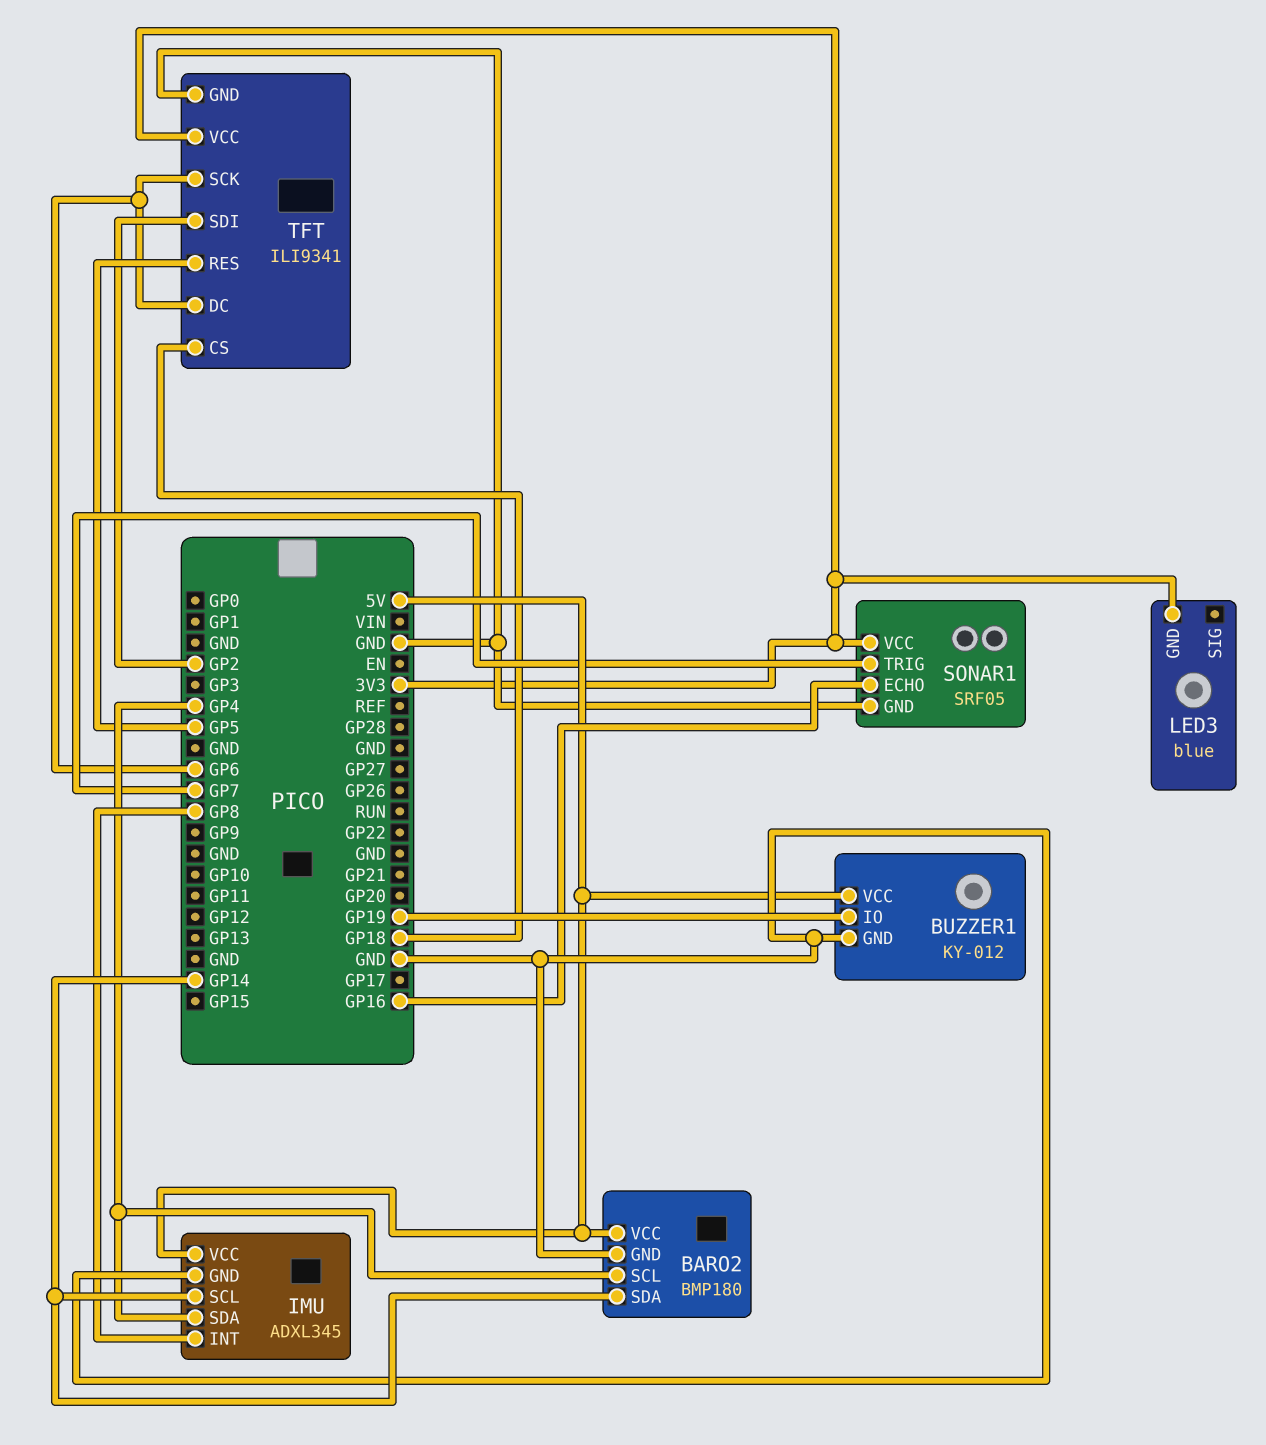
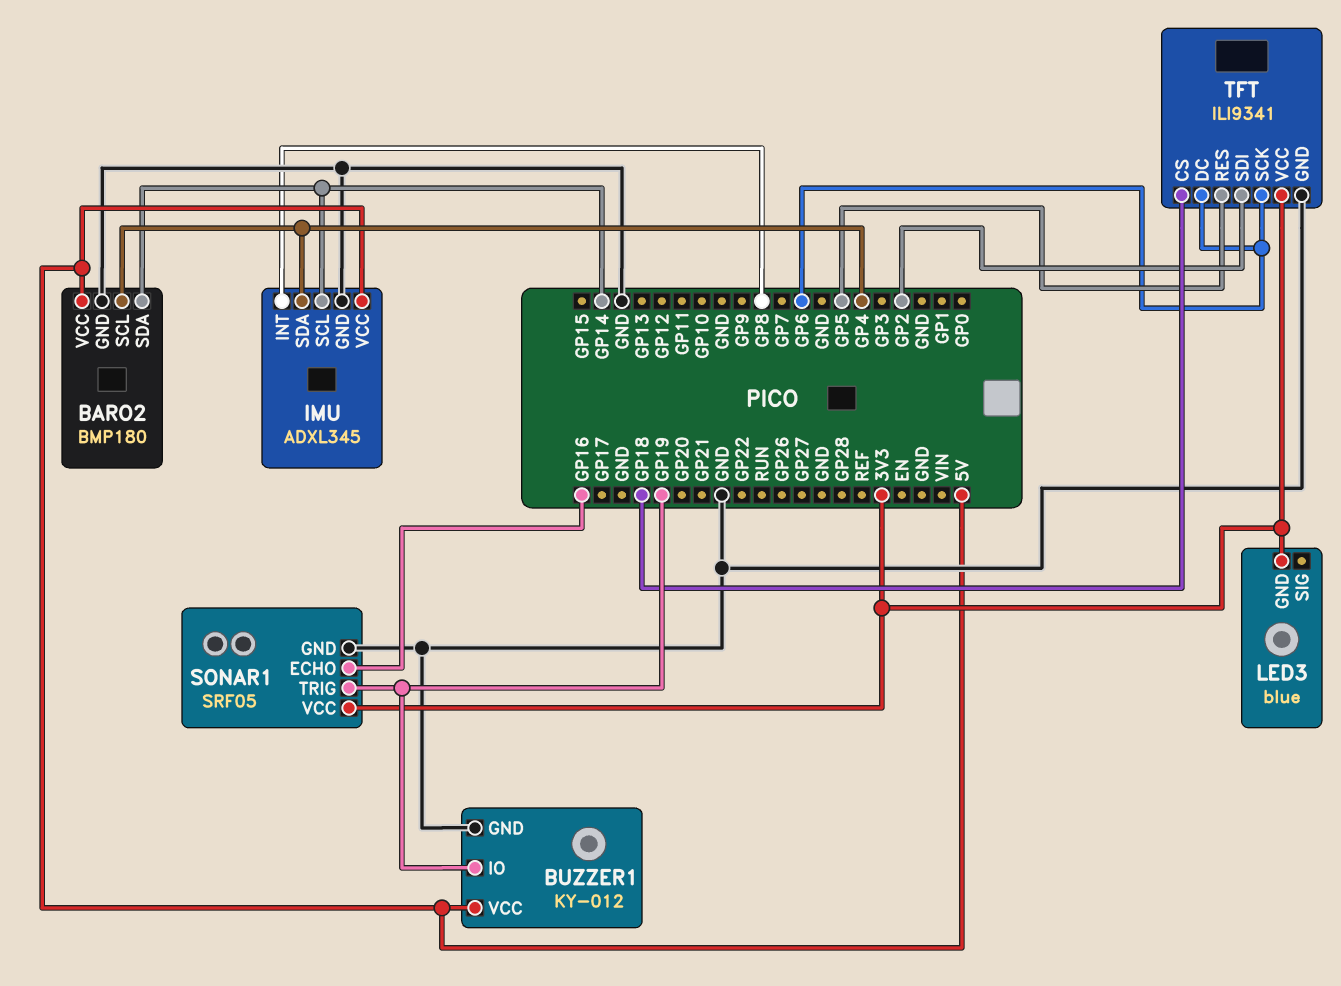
SONAR1 pin TRIG: GP7 -> GP19

